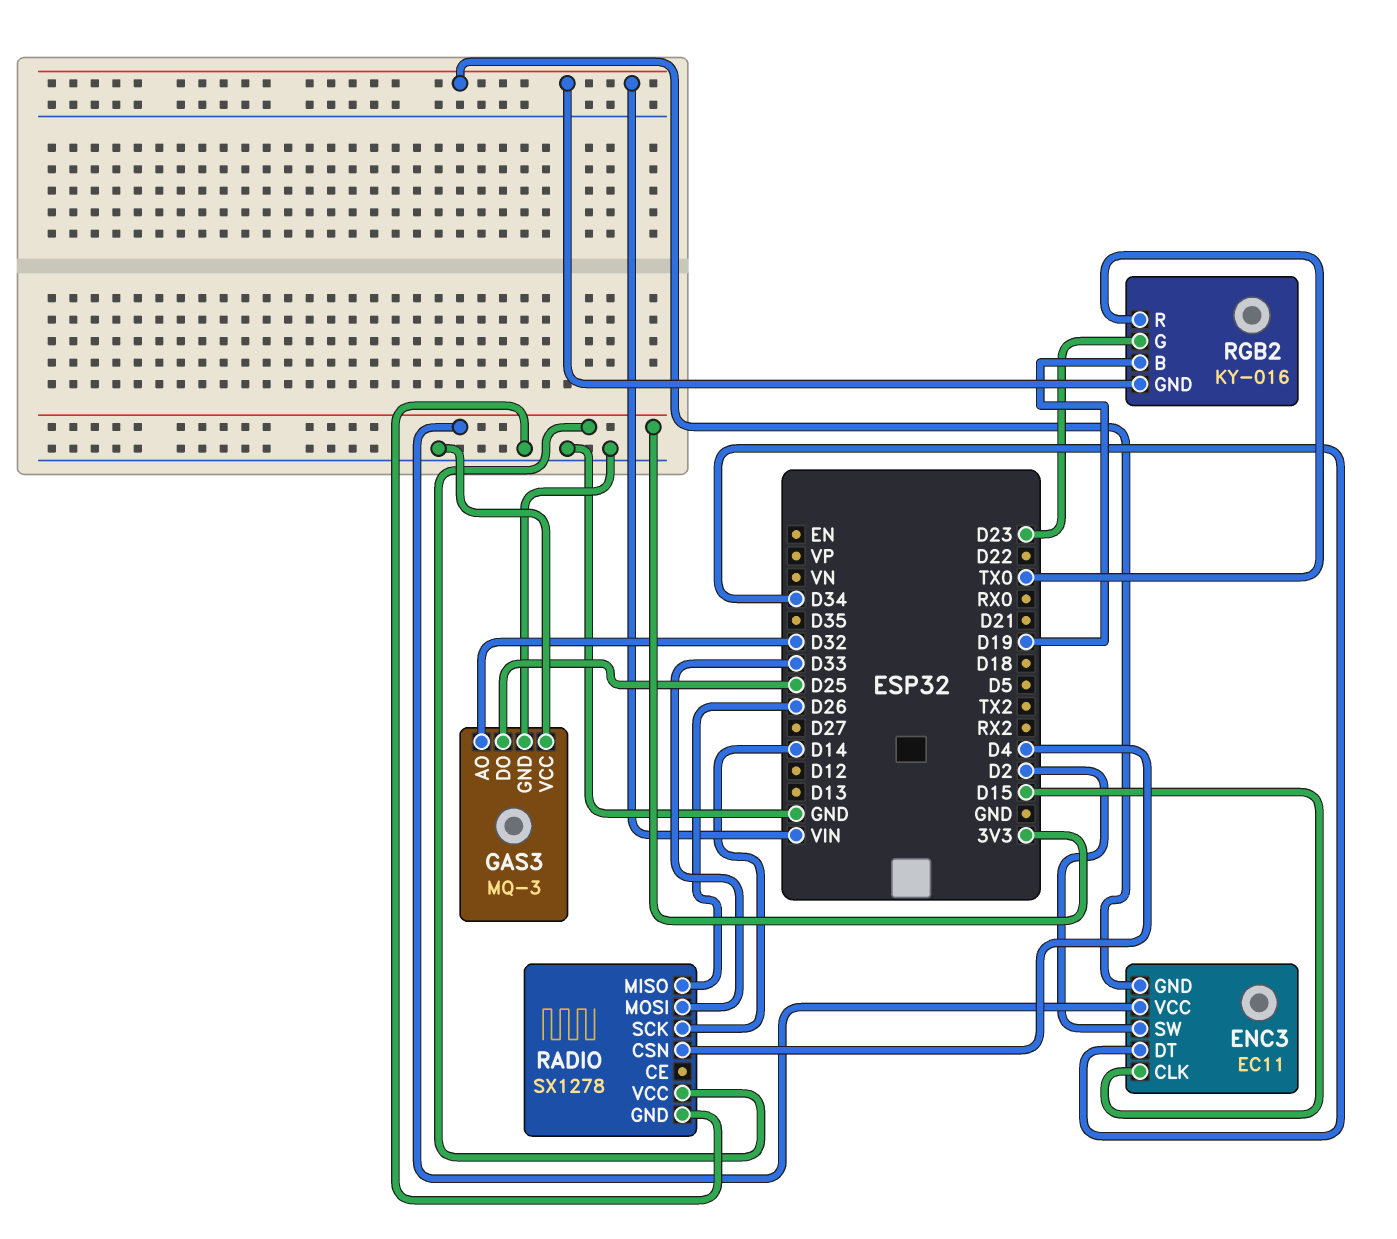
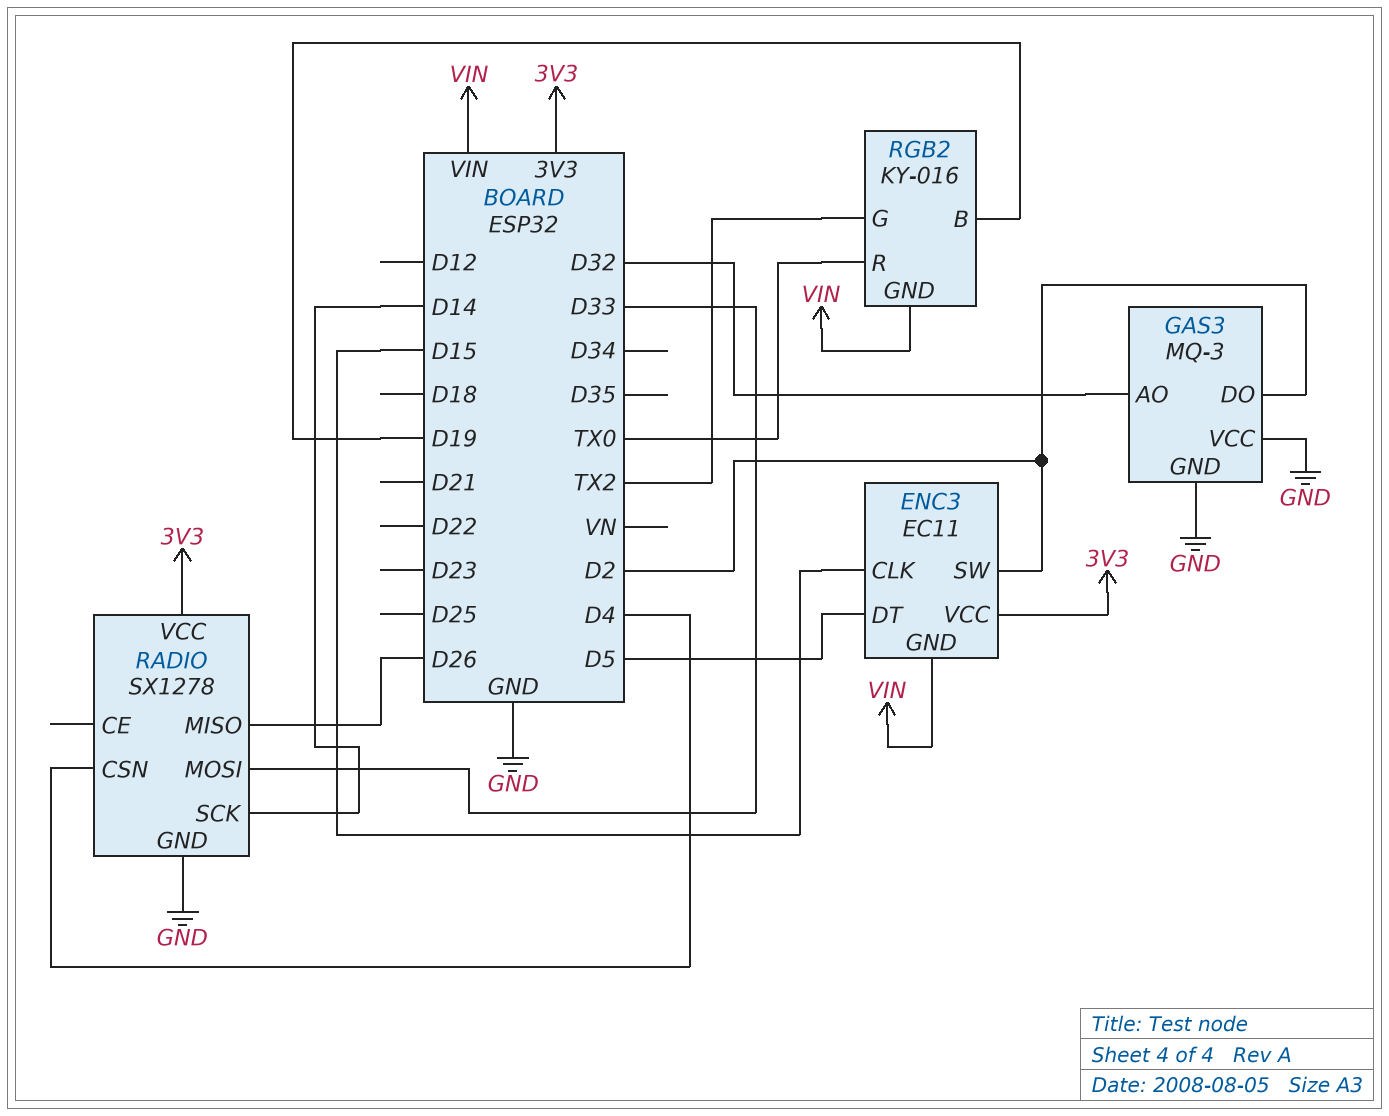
ENC3 pin DT: D34 -> D5
GAS3 pin DO: D25 -> D2
RGB2 pin G: D23 -> TX2

